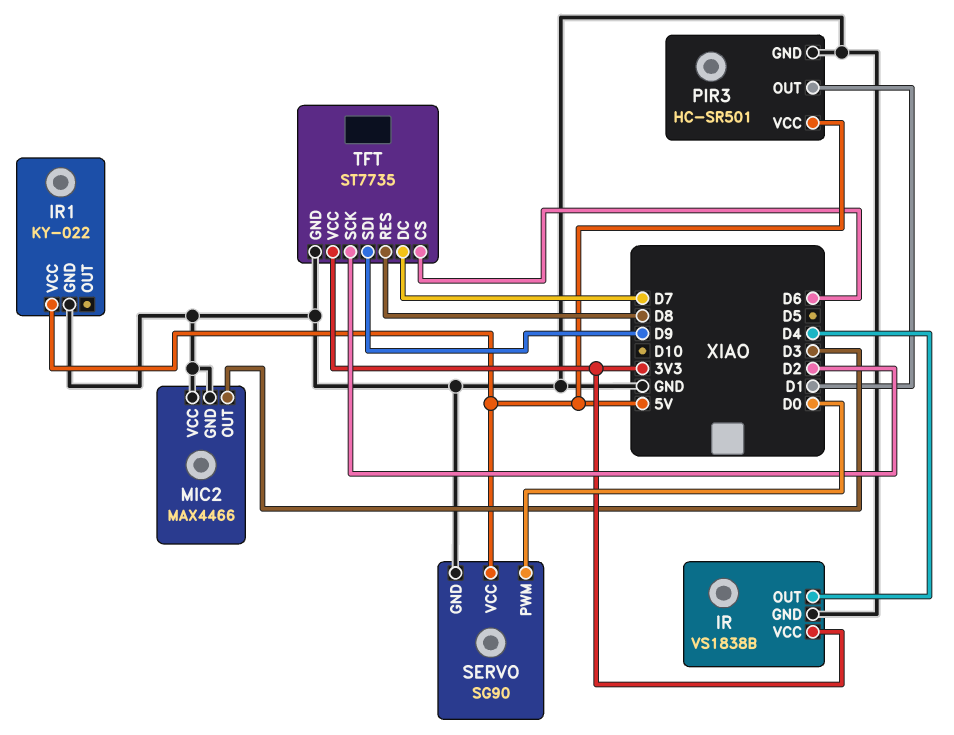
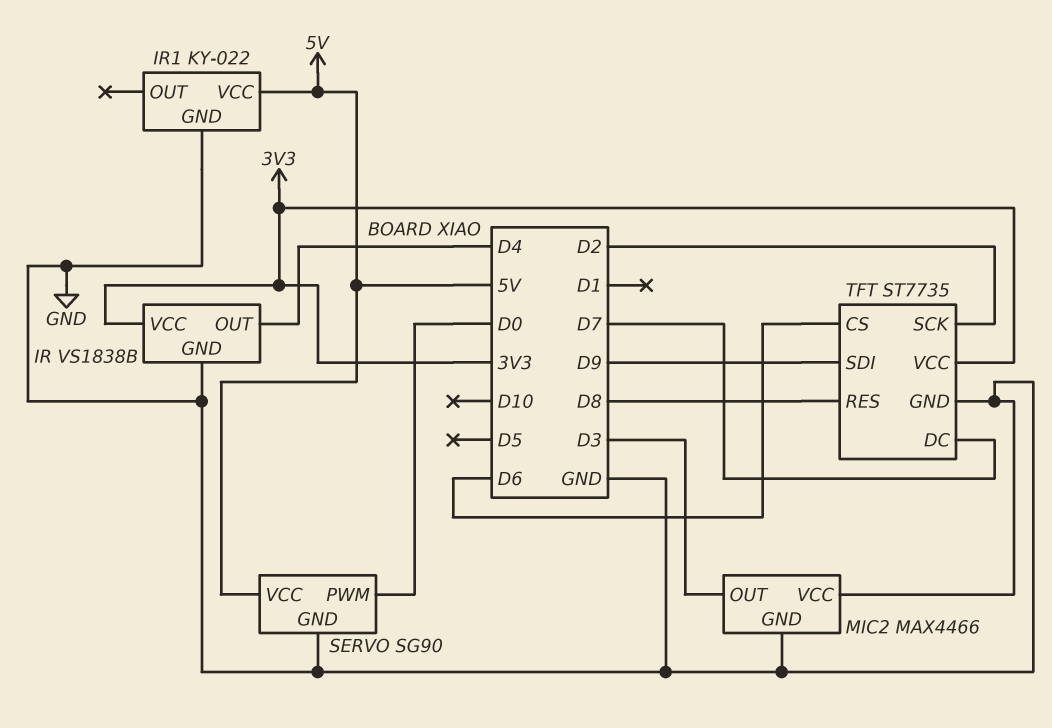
PIR3: HC-SR501 -> none
PIR3 pin GND: GND -> none
PIR3 pin OUT: D1 -> none
PIR3 pin VCC: 5V -> none

